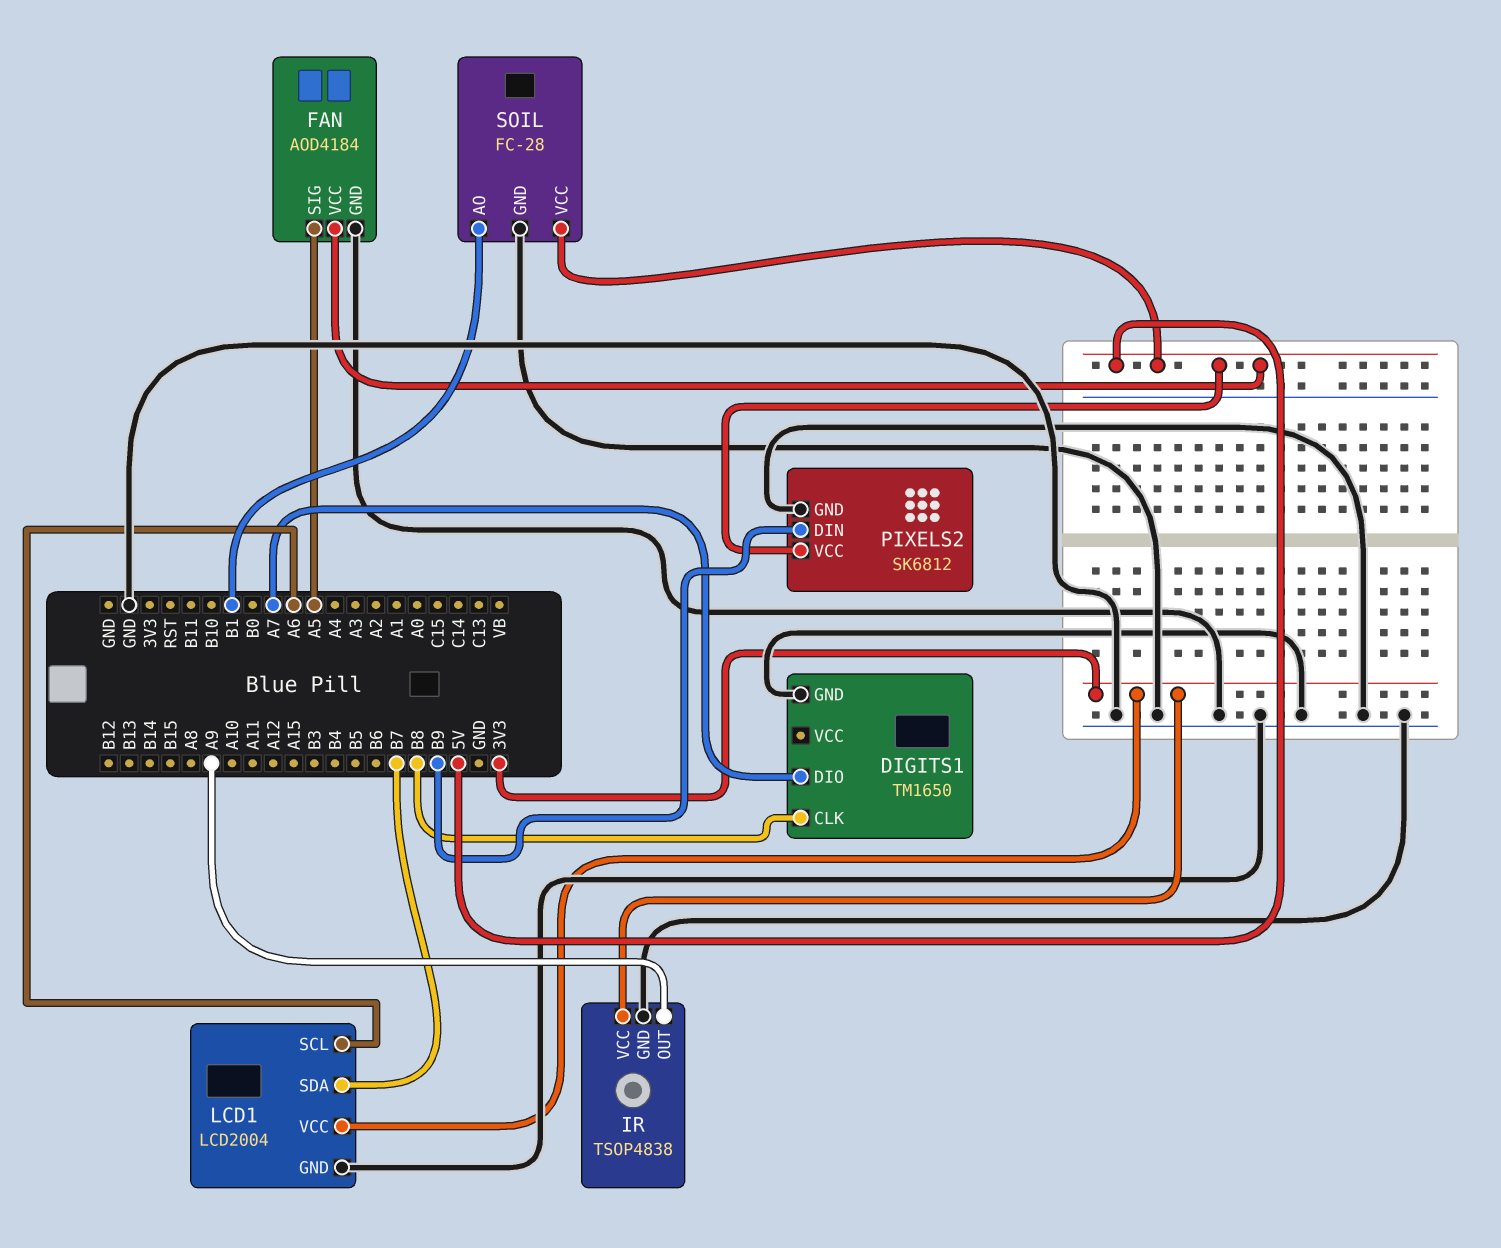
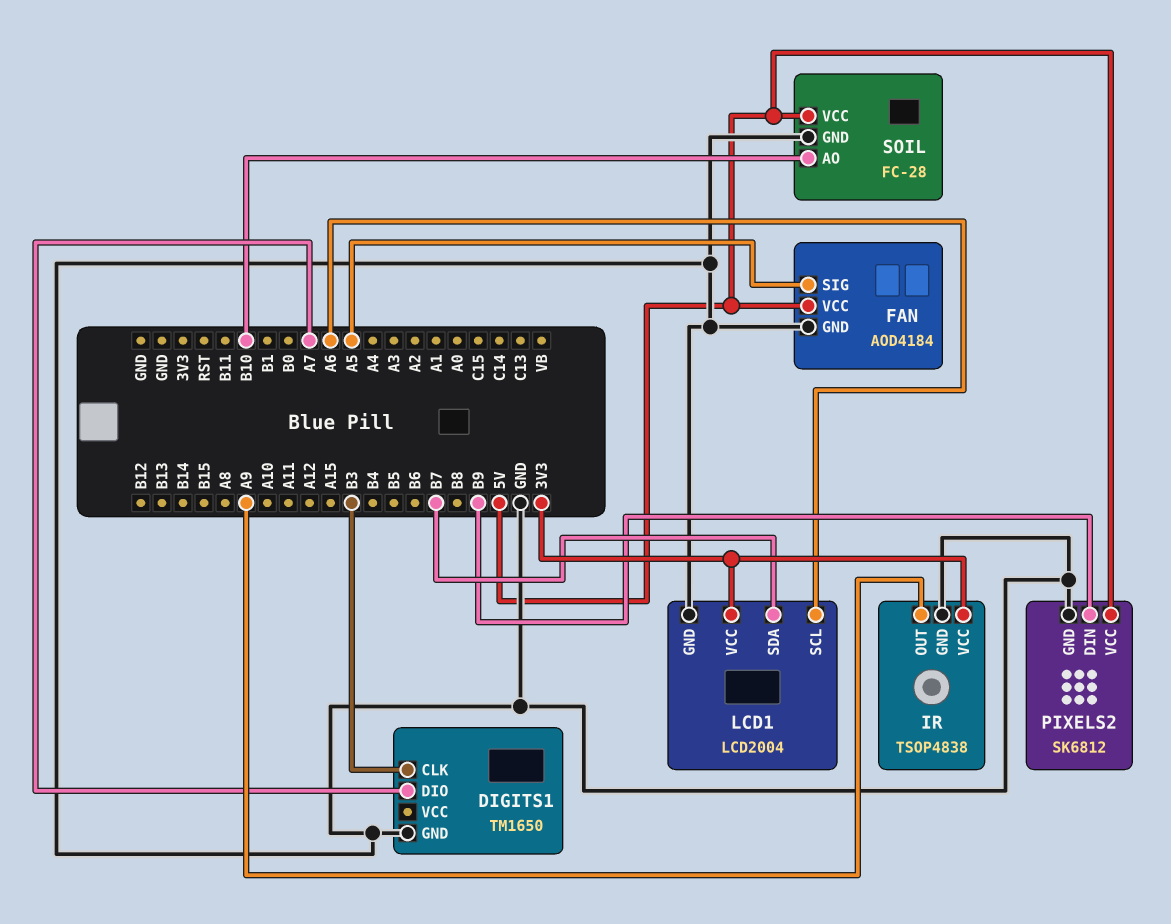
DIGITS1 pin CLK: B8 -> B3
SOIL pin AO: B1 -> B10

